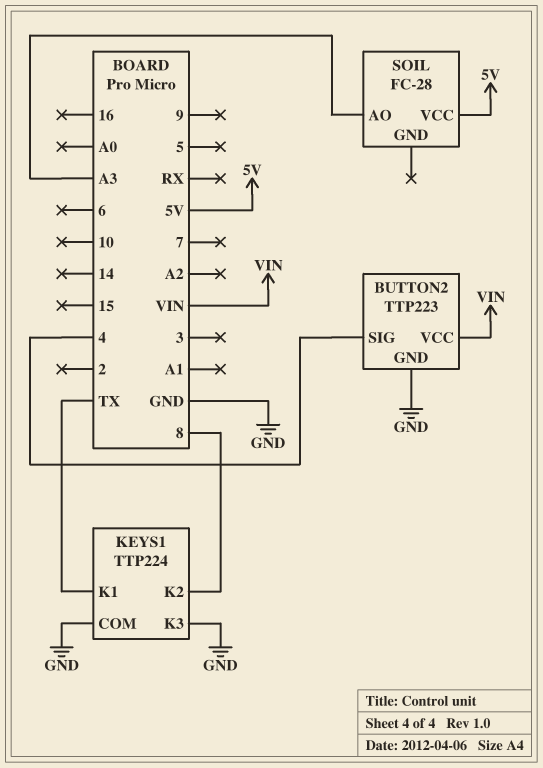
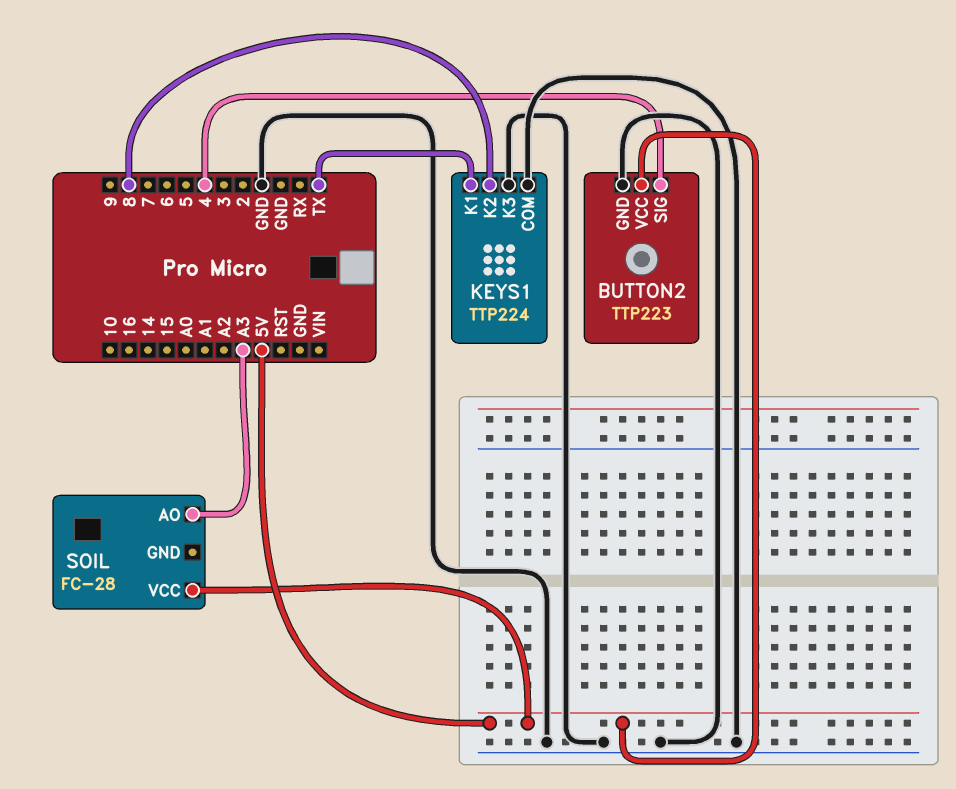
BUTTON2 pin VCC: VIN -> 5V

